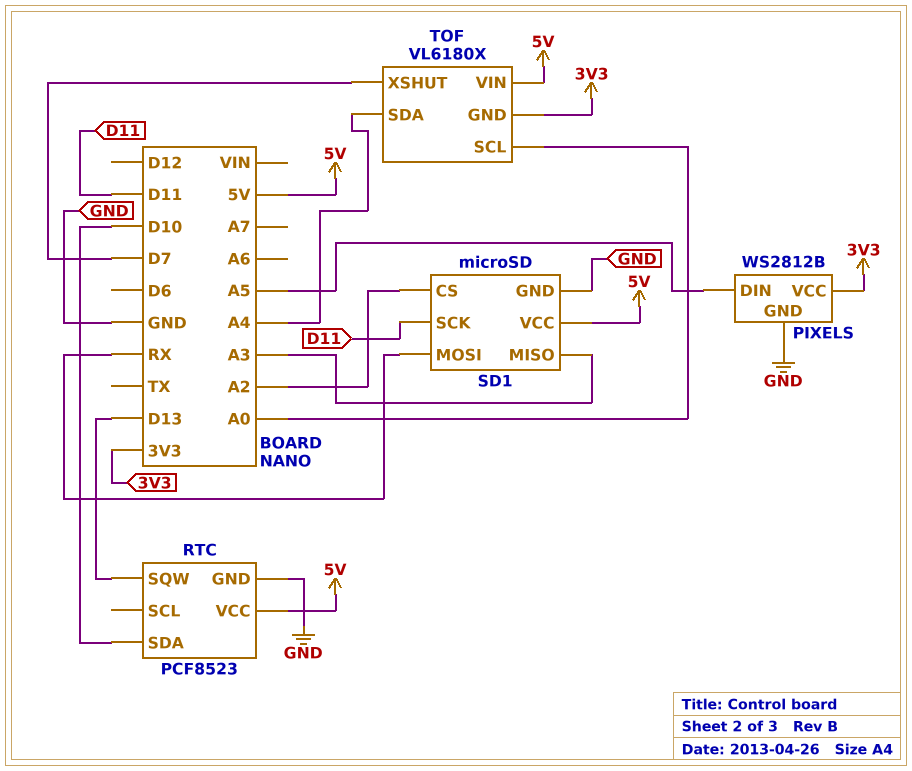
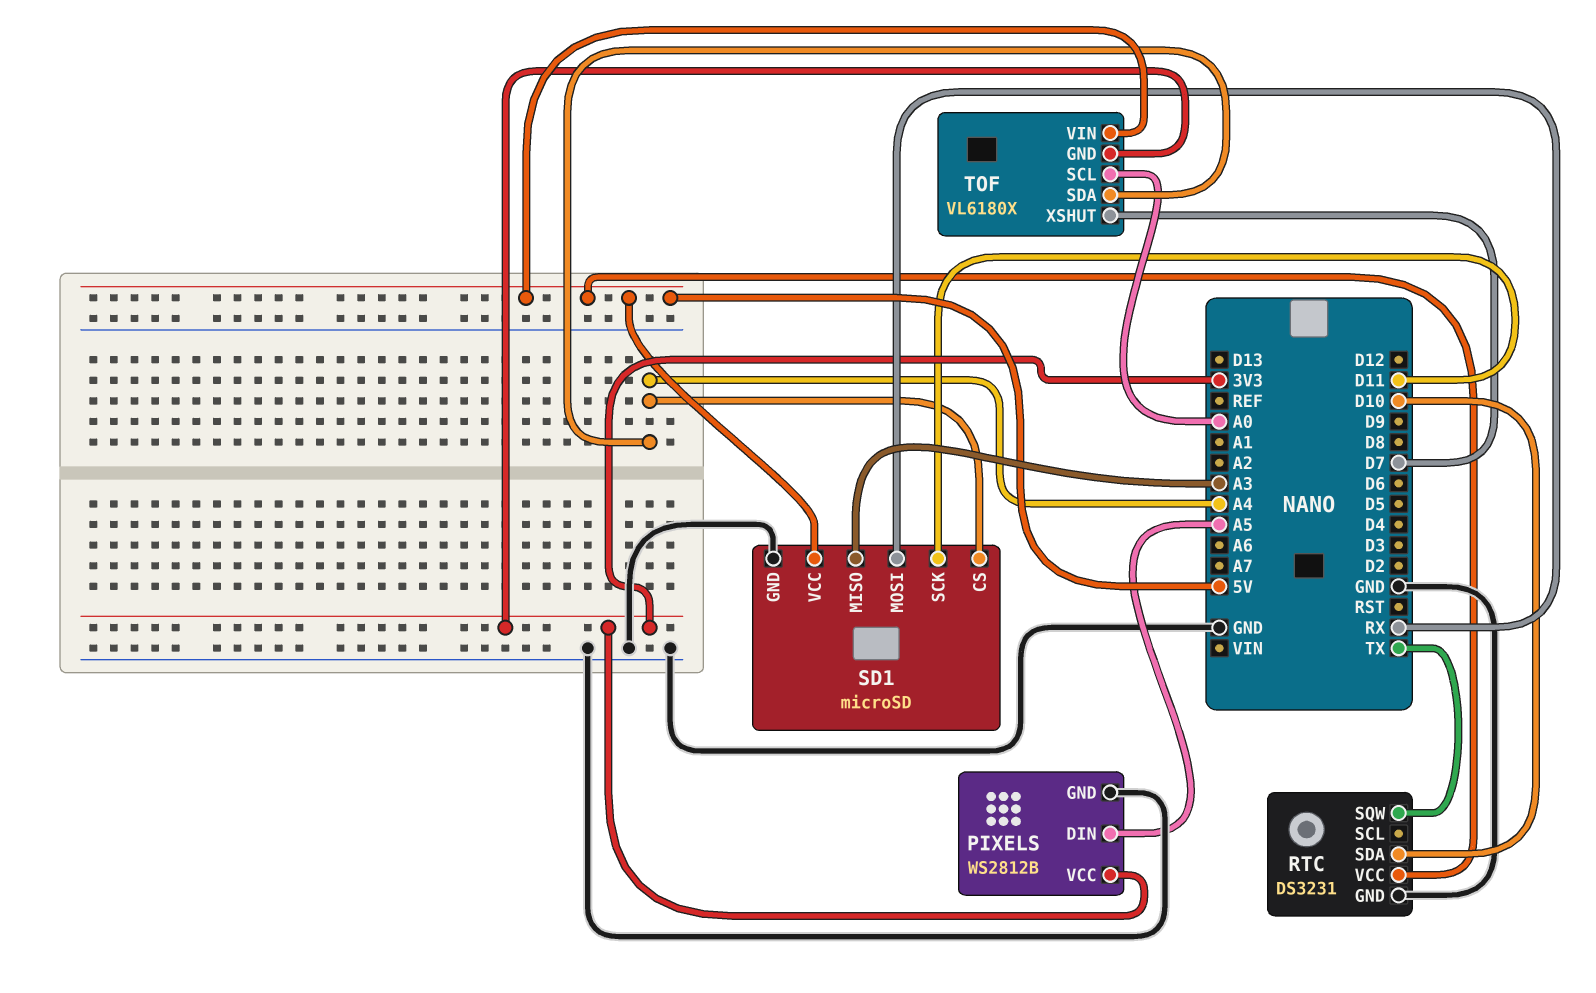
RTC: PCF8523 -> DS3231
RTC pin SQW: D13 -> TX
SD1 pin CS: A2 -> A4

